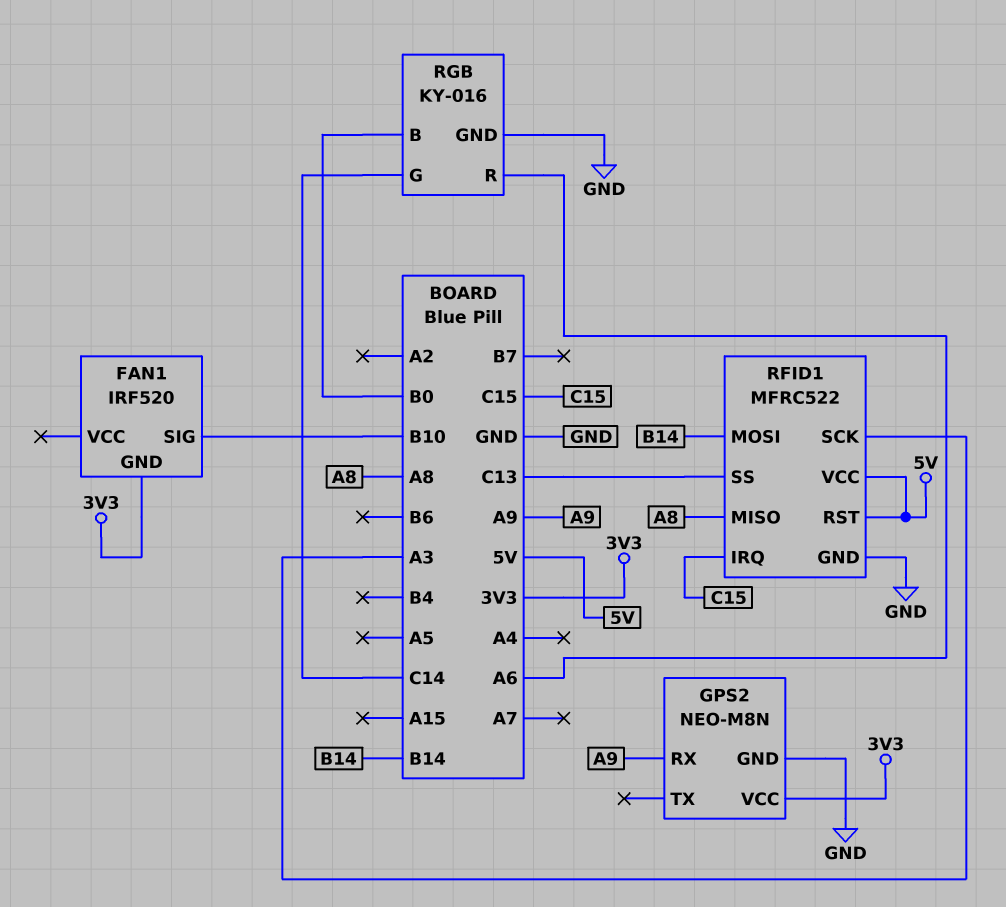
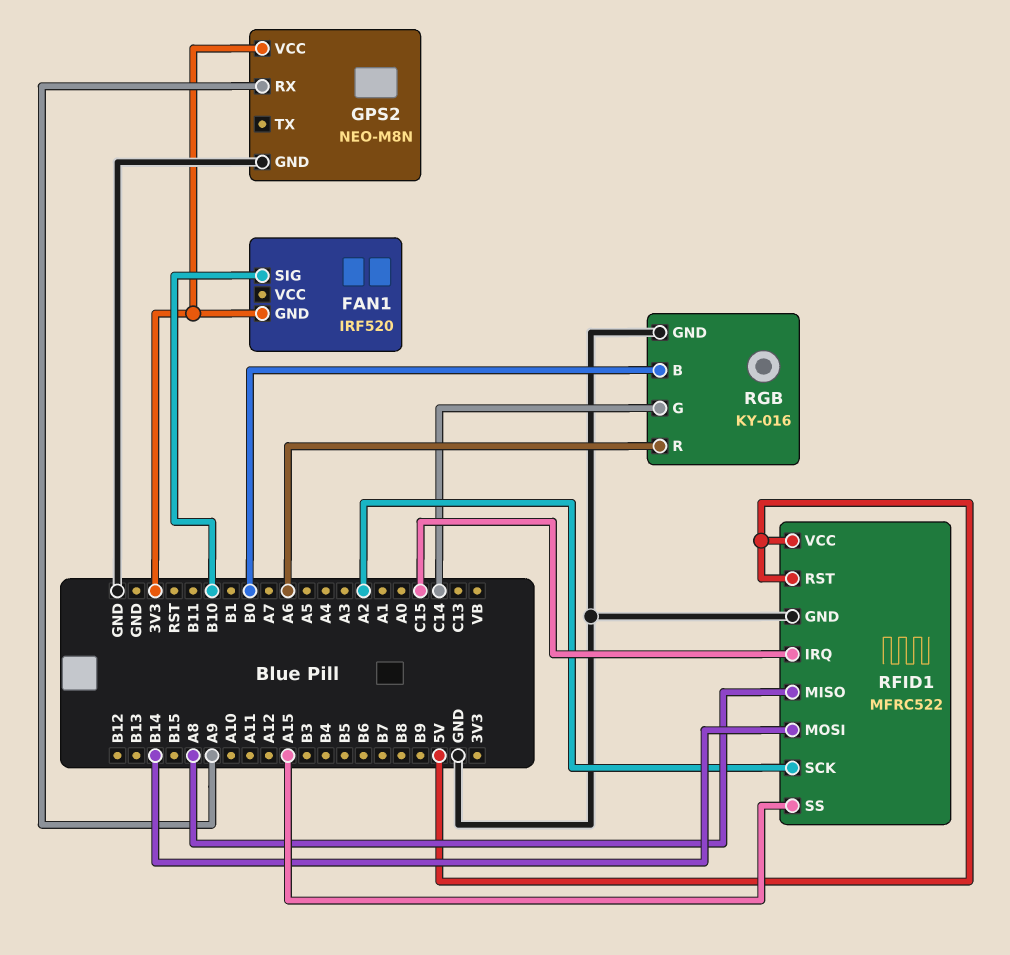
RFID1 pin SCK: A3 -> A2
RFID1 pin SS: C13 -> A15

